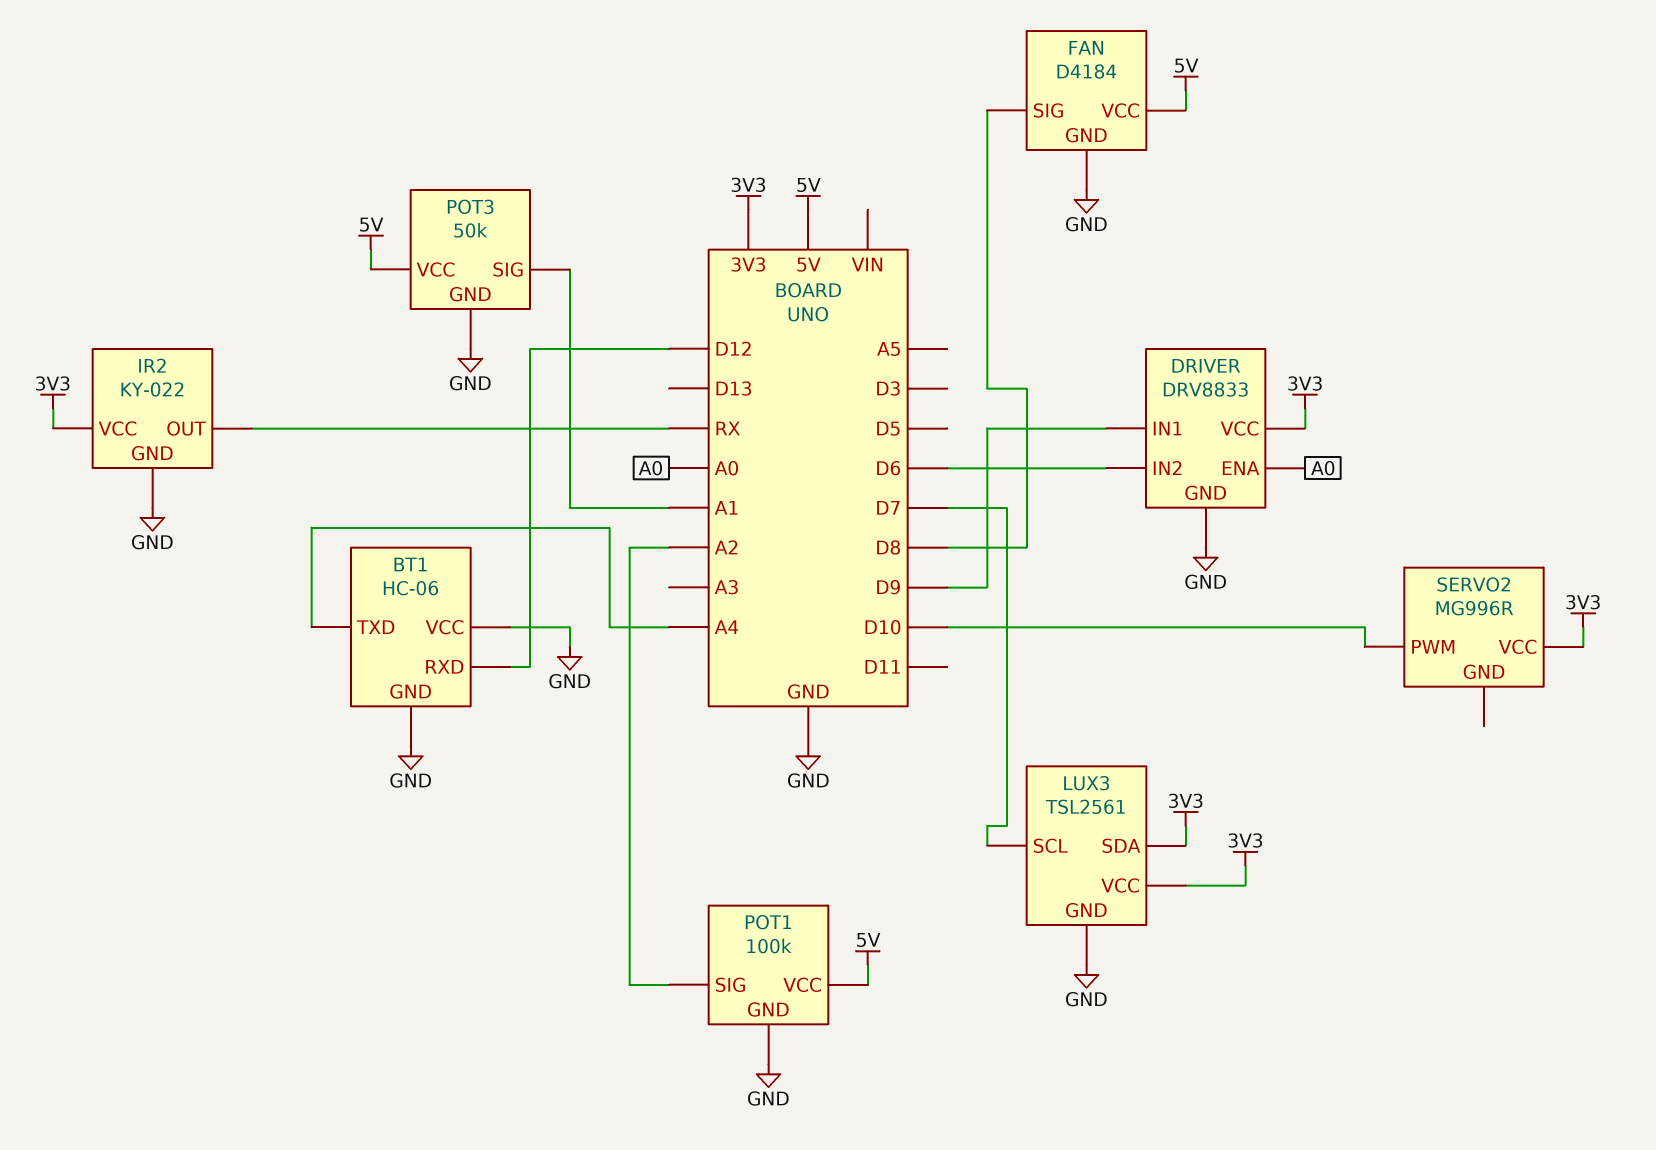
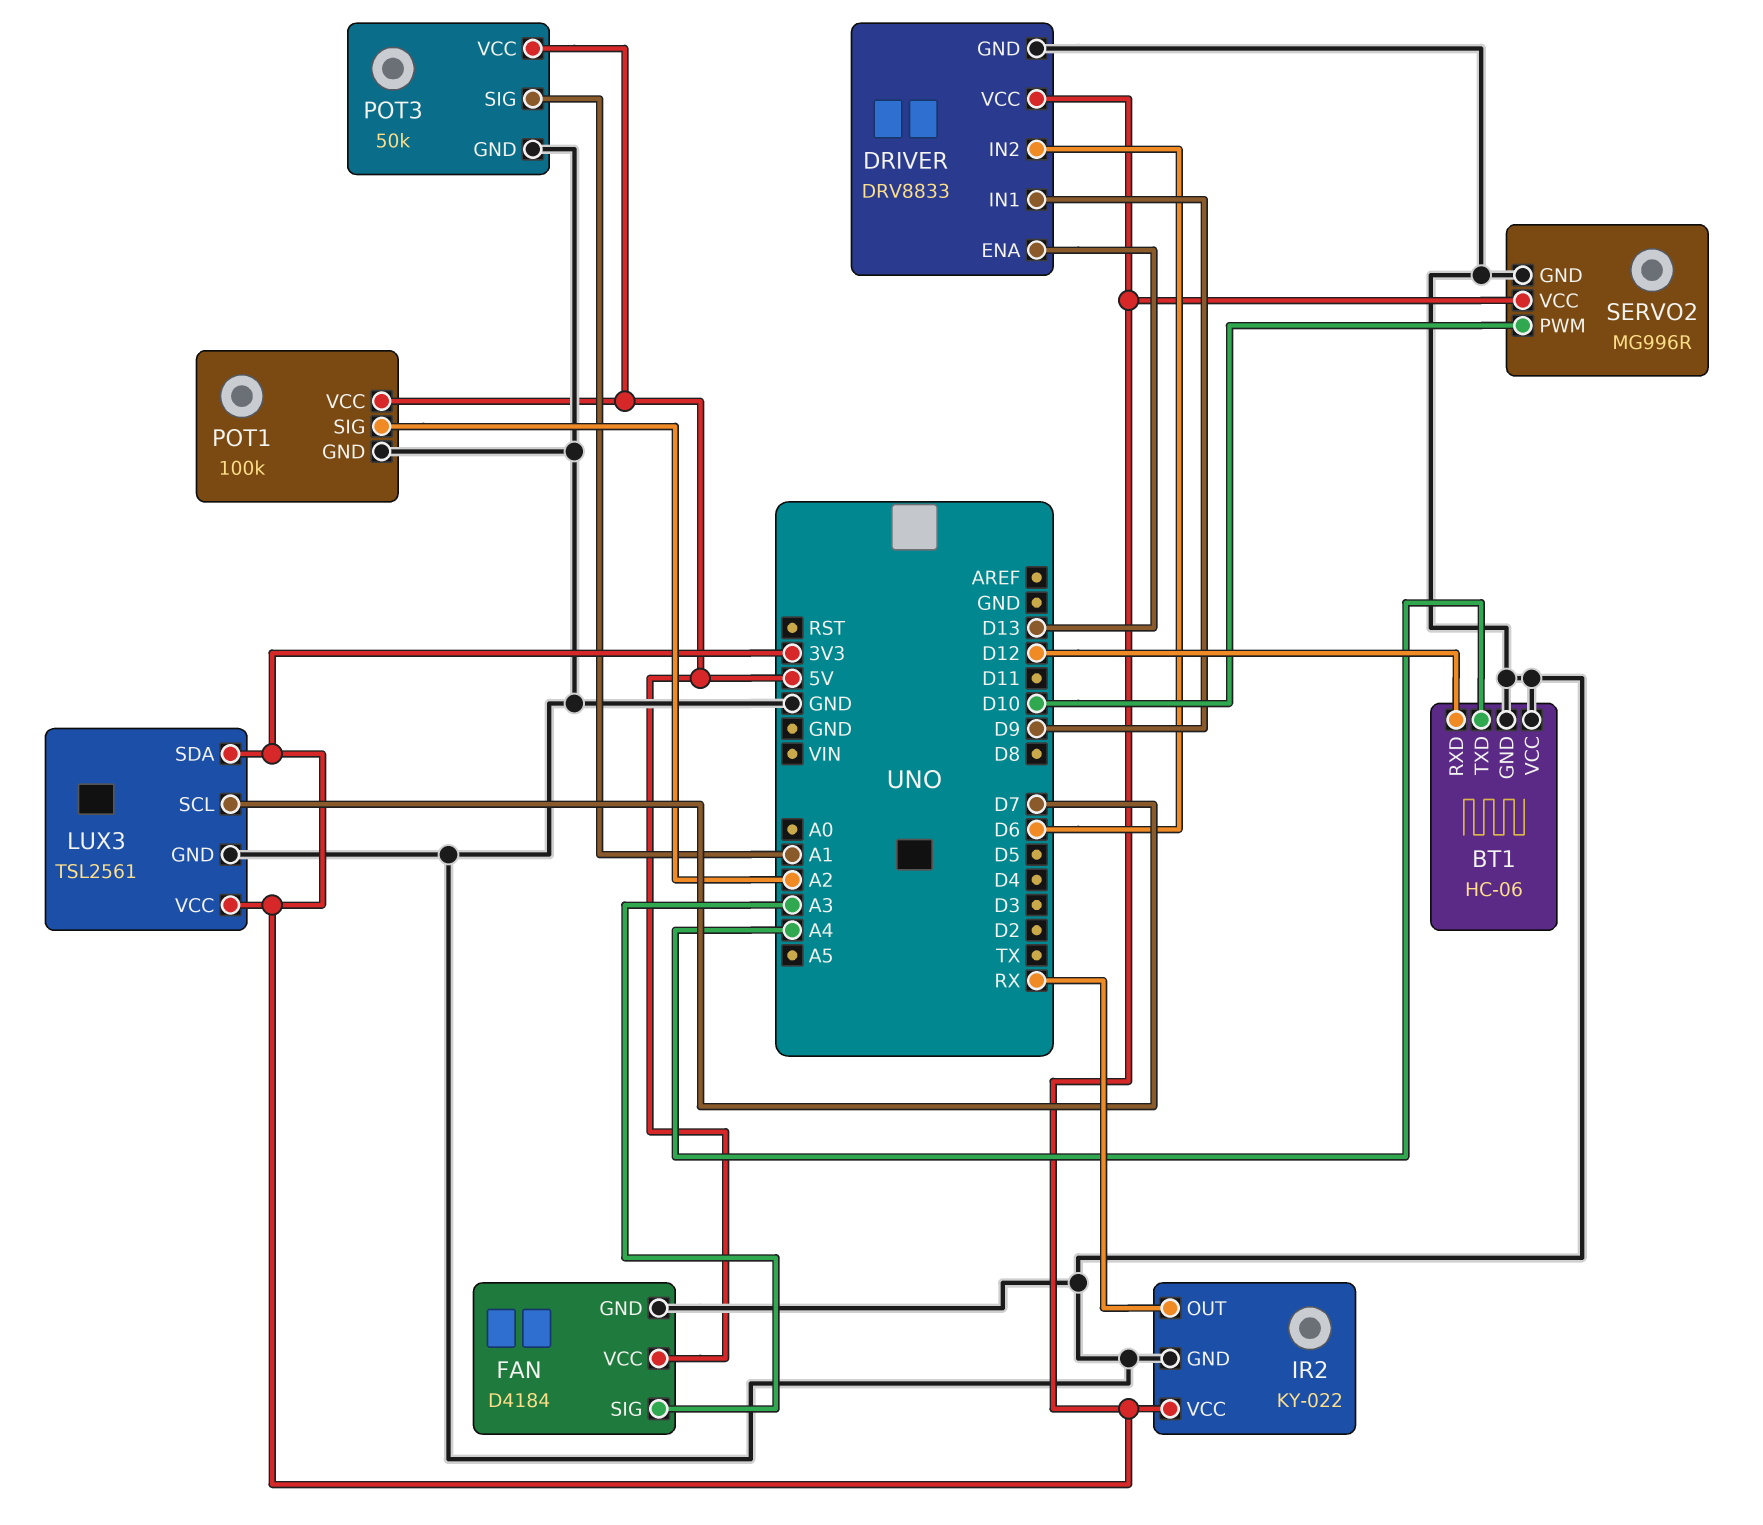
DRIVER pin ENA: A0 -> D13
FAN pin SIG: D8 -> A3
SERVO2 pin GND: none -> GND

